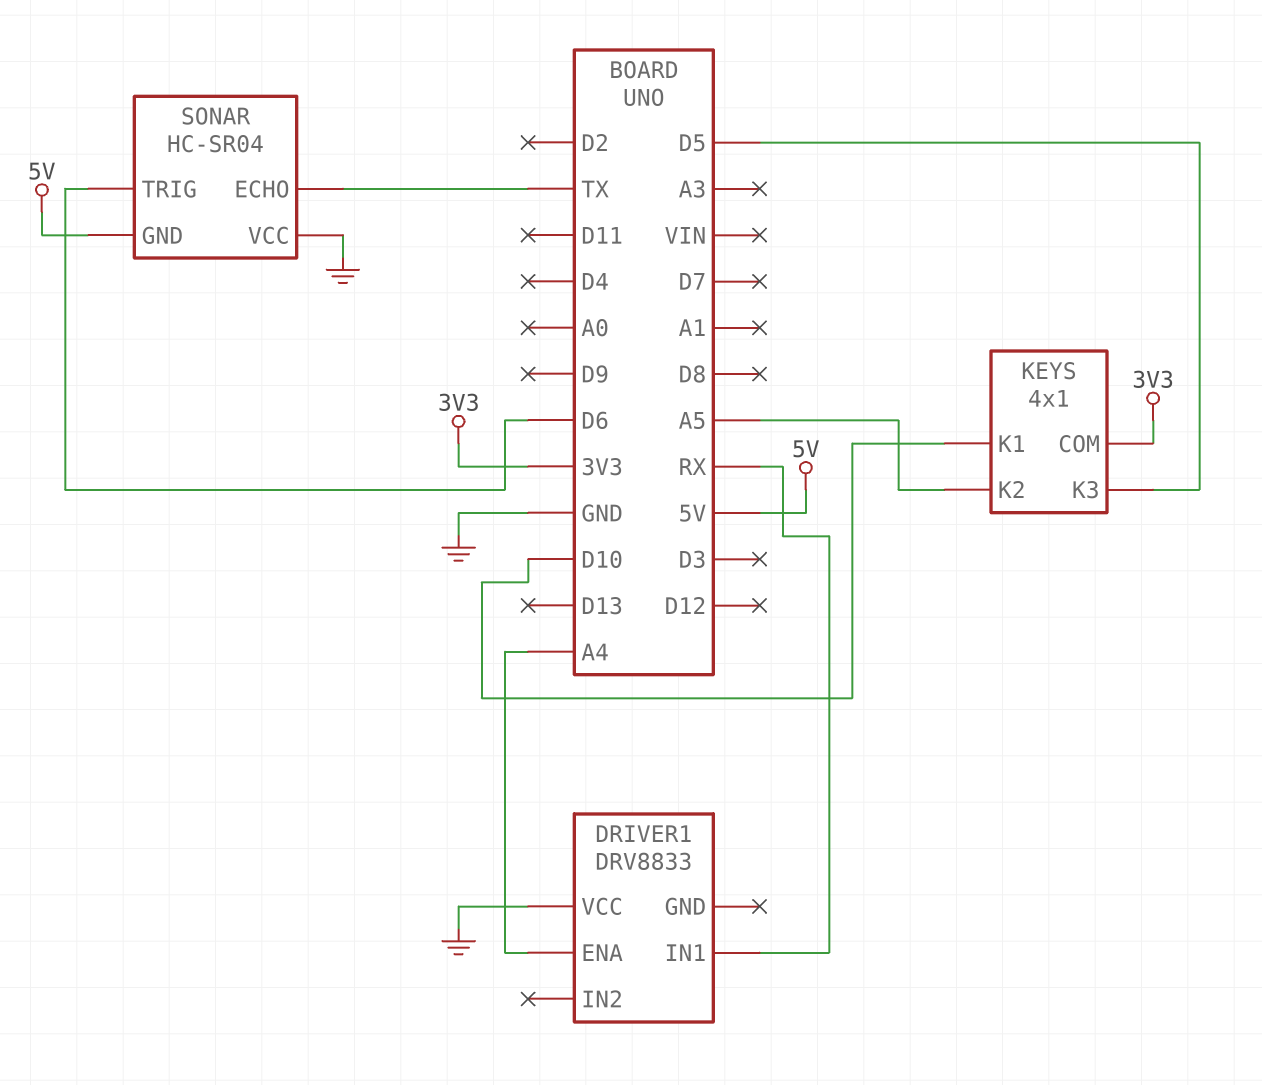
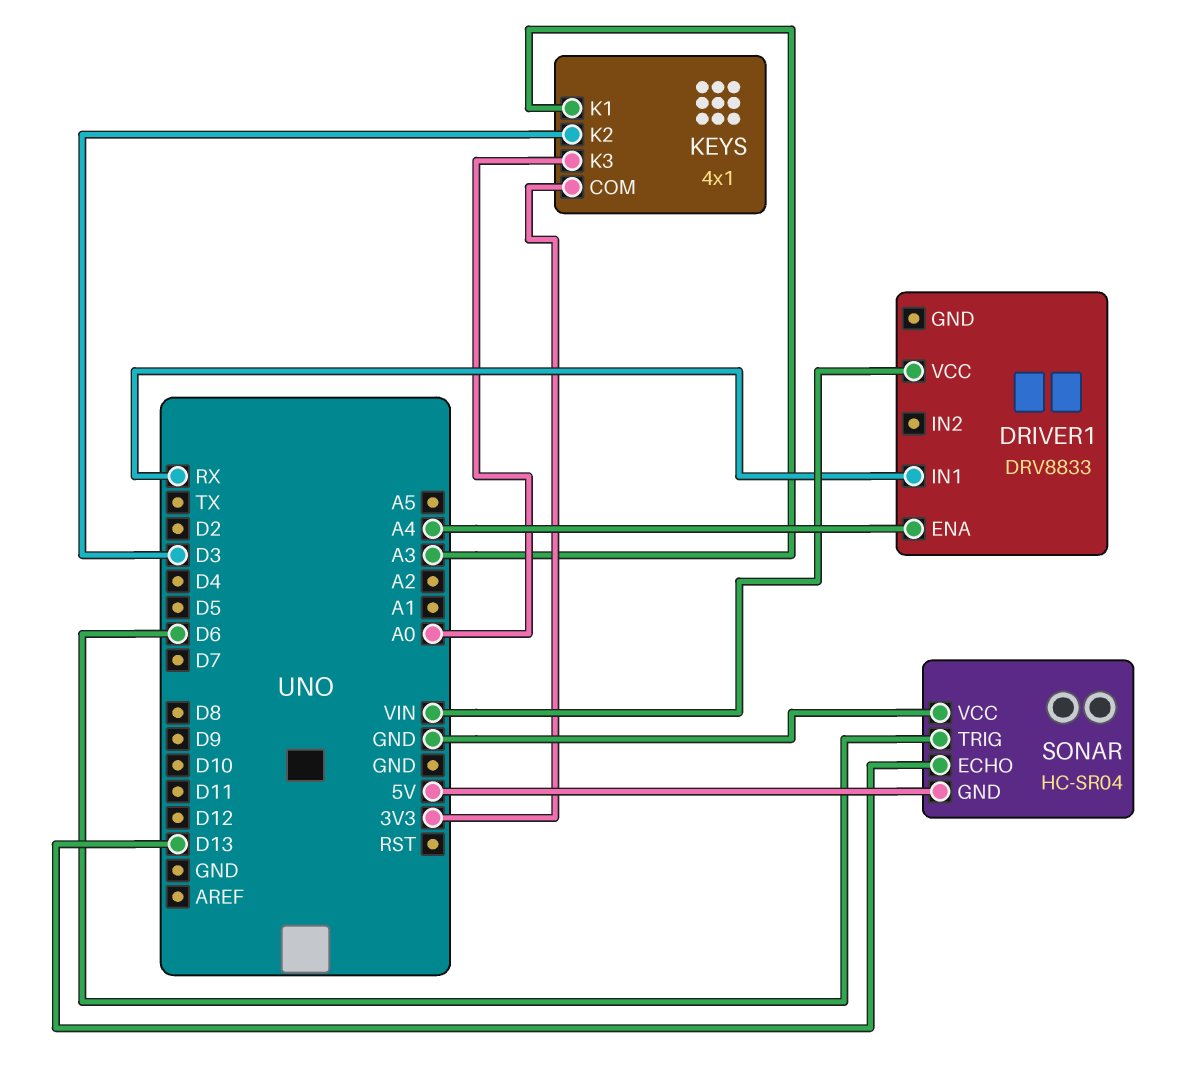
DRIVER1 pin VCC: GND -> VIN
KEYS pin K1: D10 -> A3
KEYS pin K2: A5 -> D3
KEYS pin K3: D5 -> A0
SONAR pin ECHO: TX -> D13

